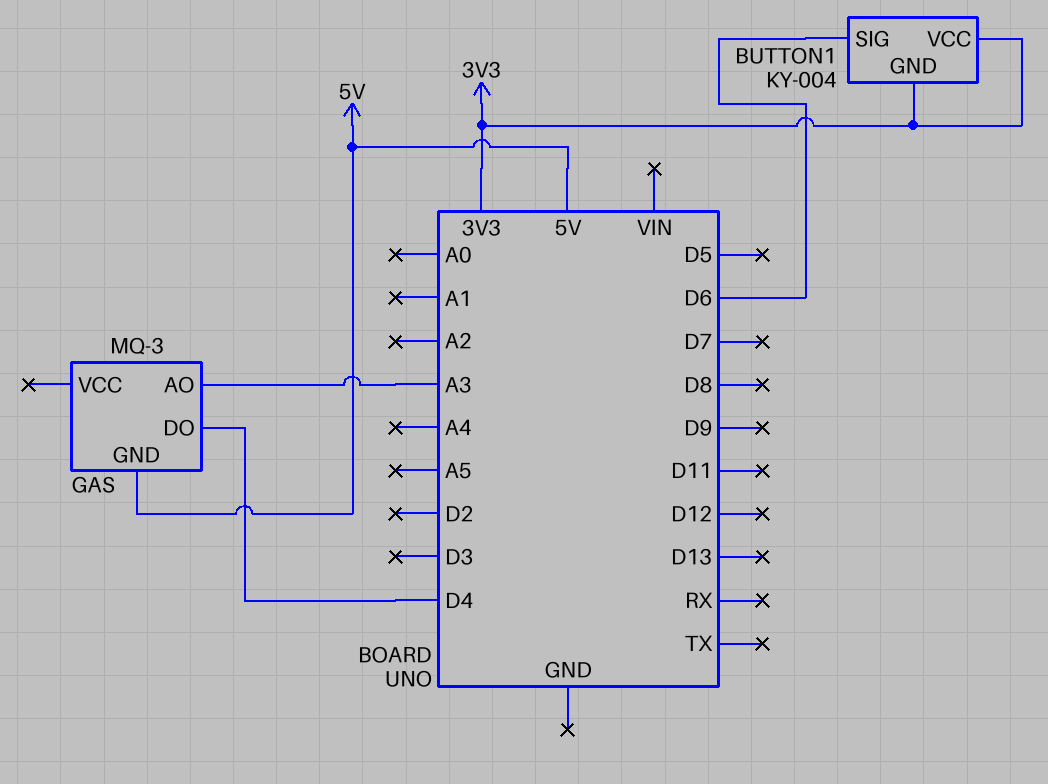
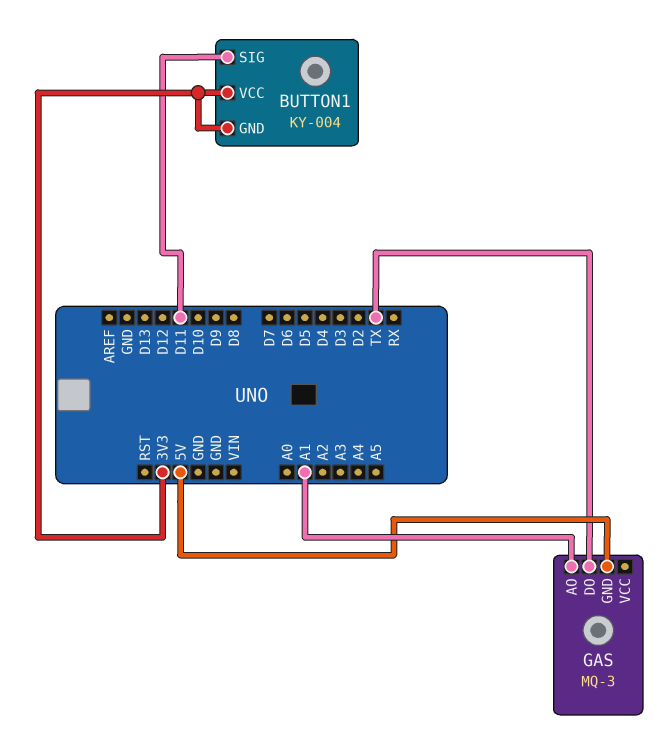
BUTTON1 pin SIG: D6 -> D11
GAS pin AO: A3 -> A1
GAS pin DO: D4 -> TX

